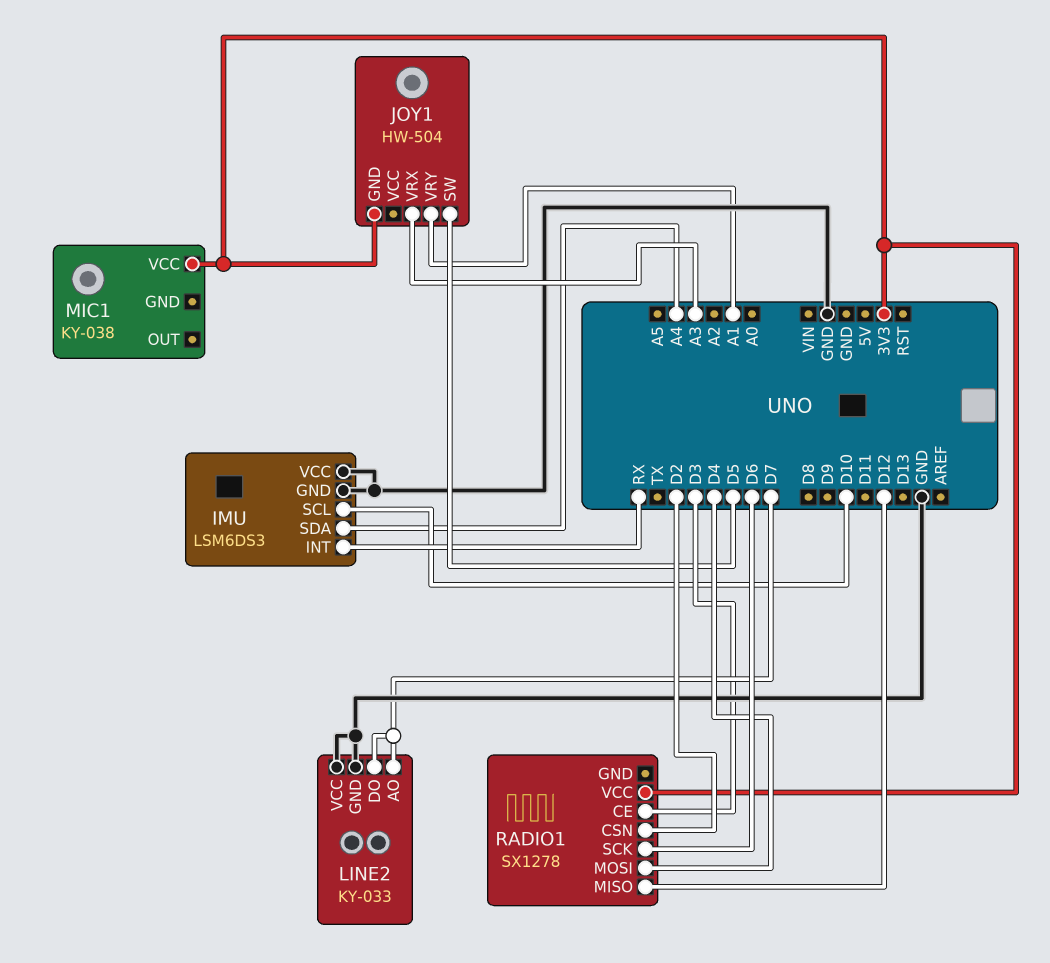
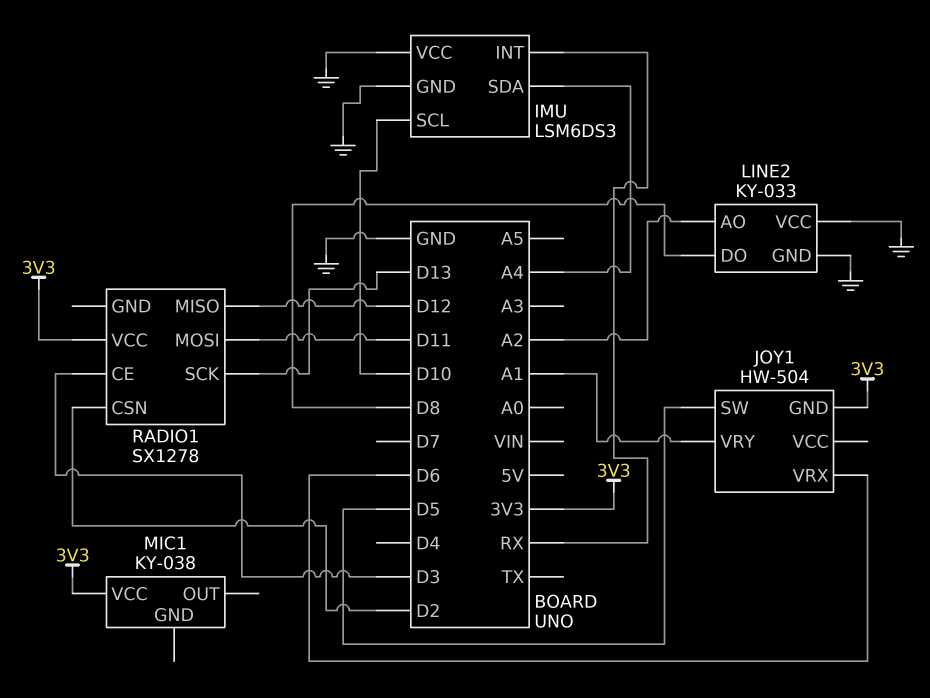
JOY1 pin VRX: A3 -> D6
LINE2 pin AO: D7 -> A2
LINE2 pin DO: D7 -> D8
RADIO1 pin MOSI: D4 -> D11
RADIO1 pin SCK: D6 -> D13

